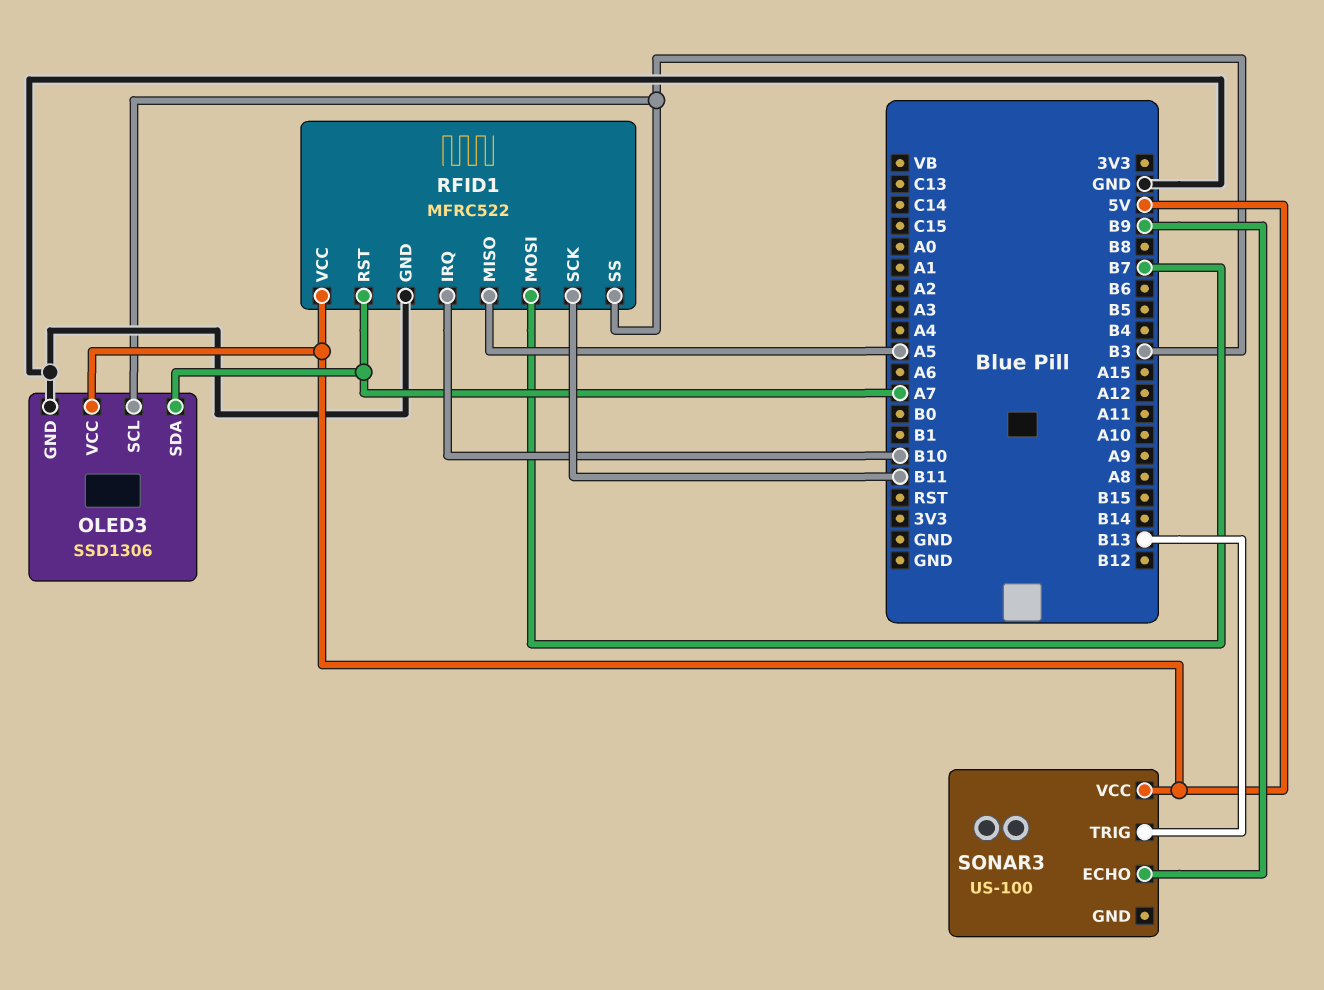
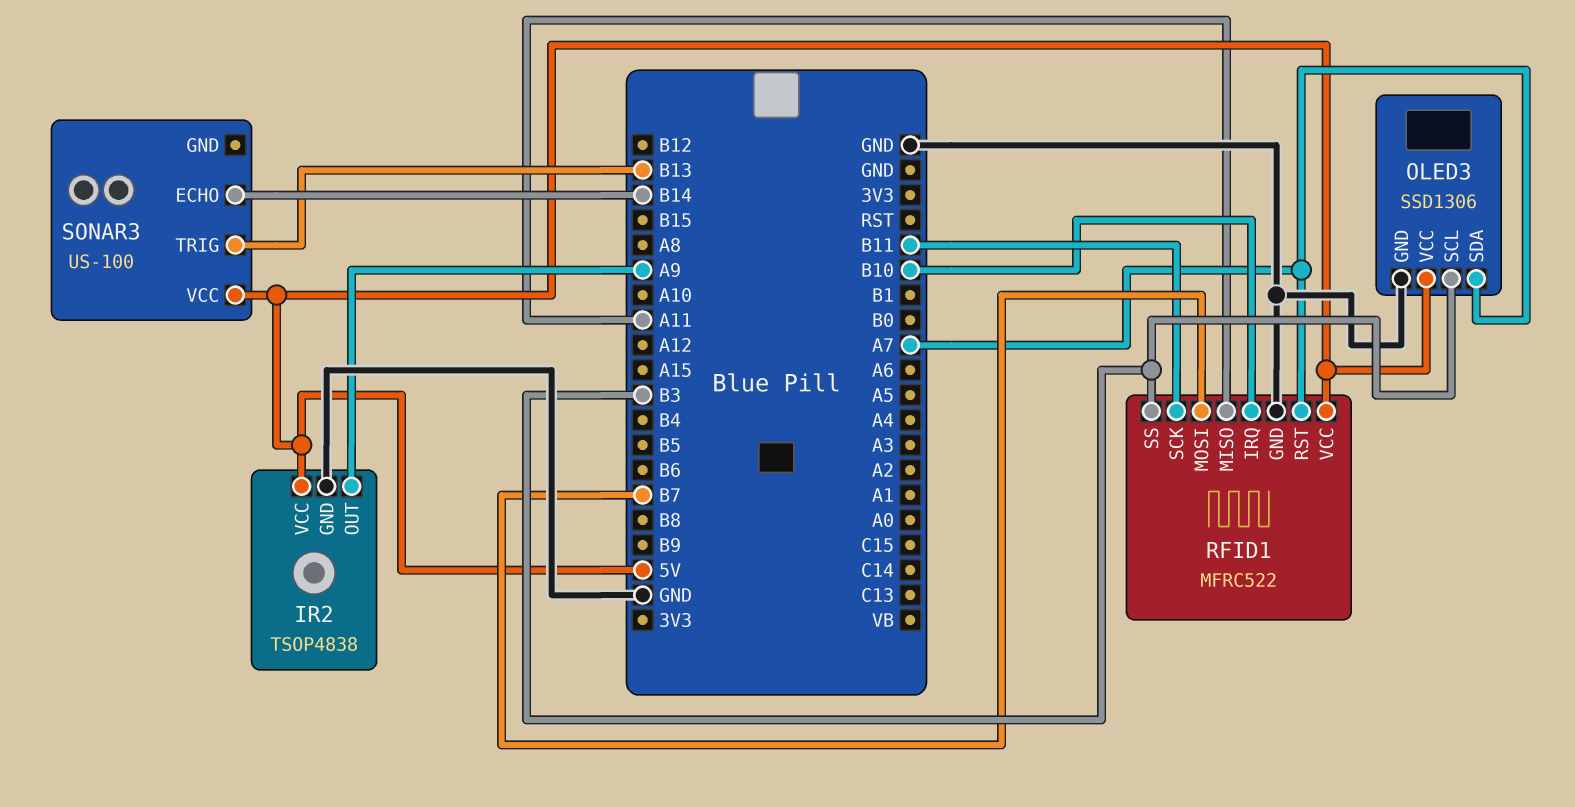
IR2: none -> TSOP4838
IR2 pin GND: none -> GND
IR2 pin OUT: none -> A9
IR2 pin VCC: none -> 5V
RFID1 pin MISO: A5 -> A11
SONAR3 pin ECHO: B9 -> B14

